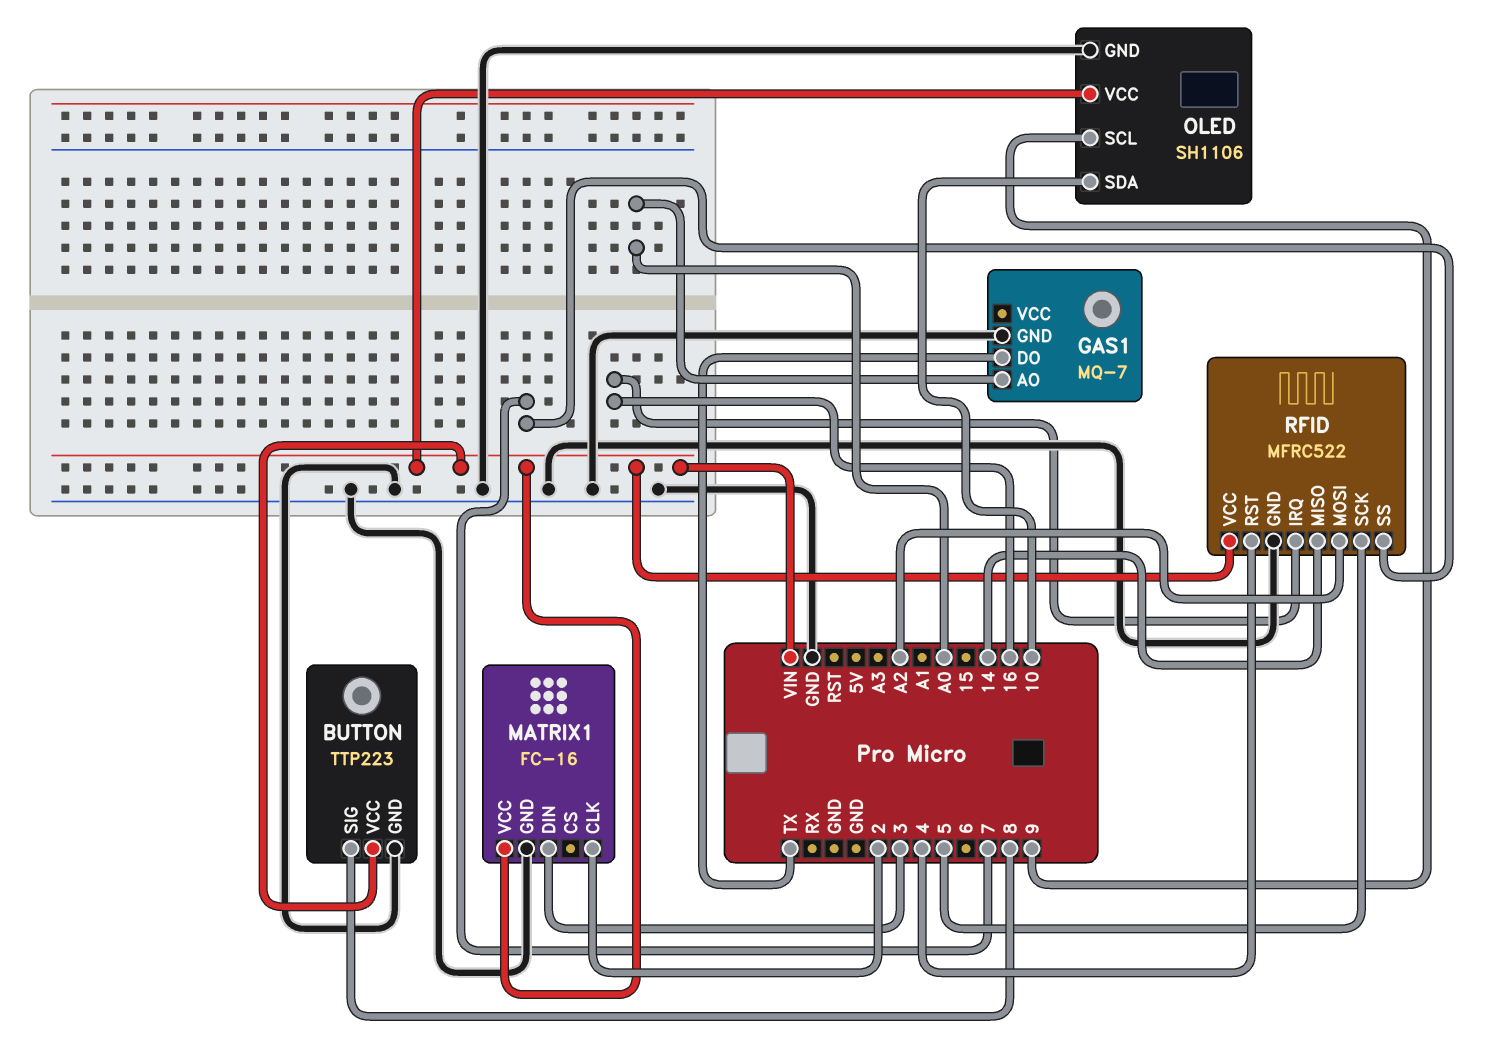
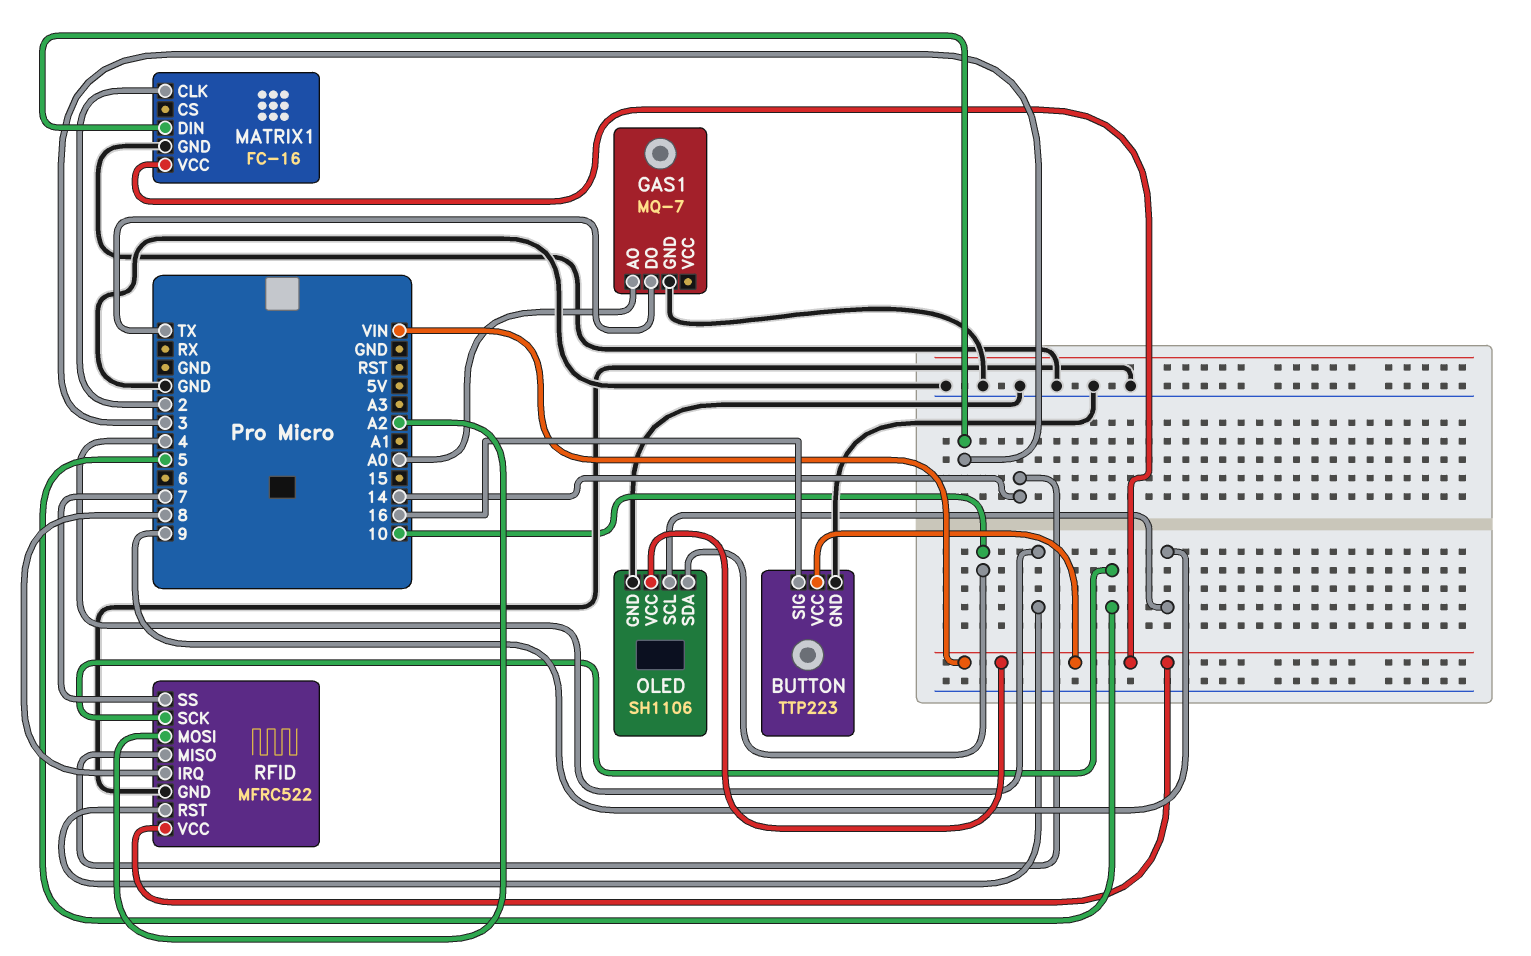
BUTTON pin SIG: 8 -> 16
RFID pin IRQ: 16 -> 8

